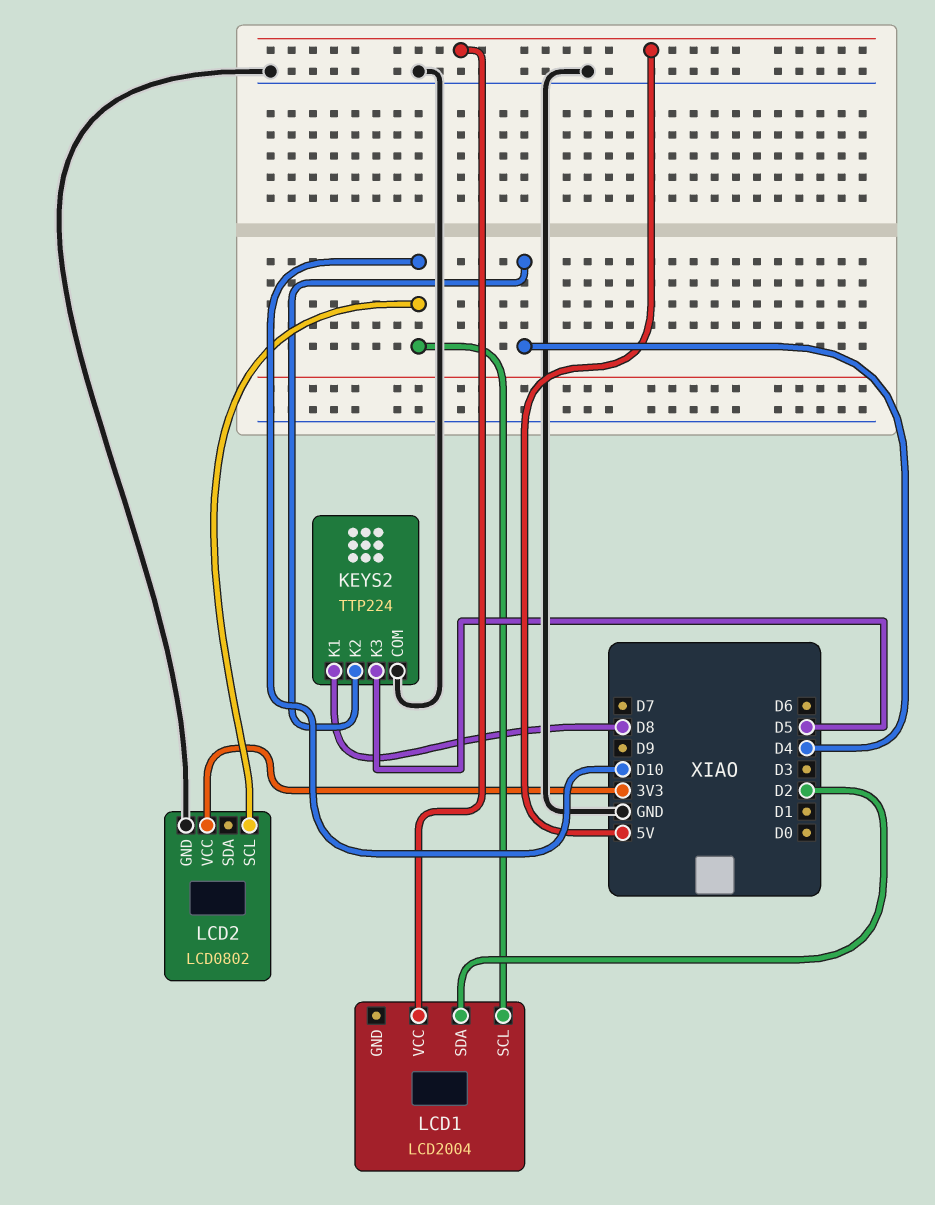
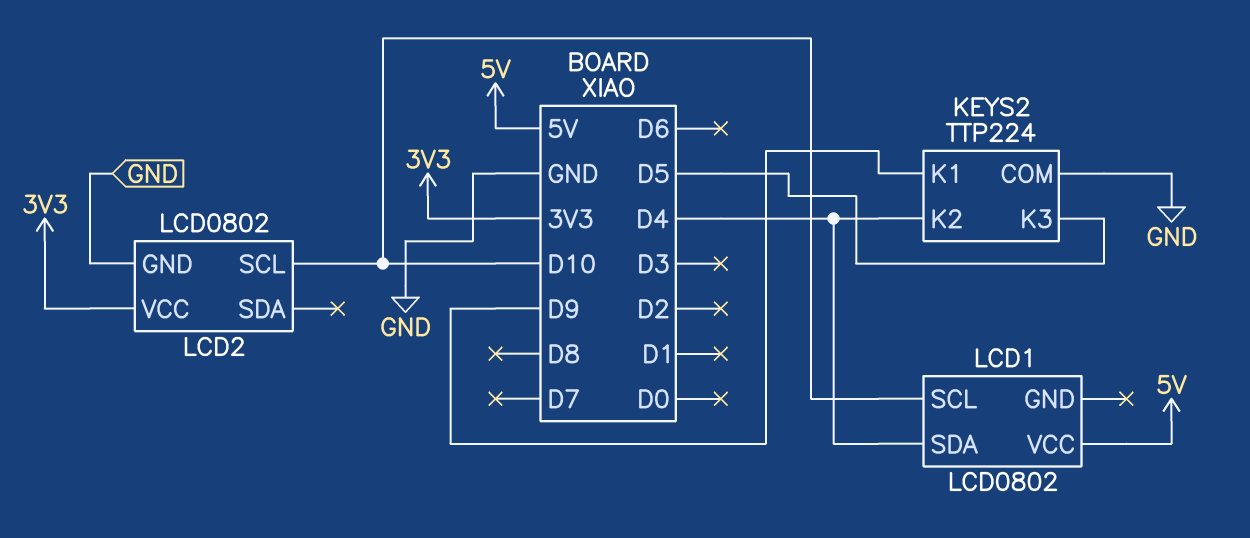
KEYS2 pin K1: D8 -> D9
LCD1: LCD2004 -> LCD0802
LCD1 pin SDA: D2 -> D4

